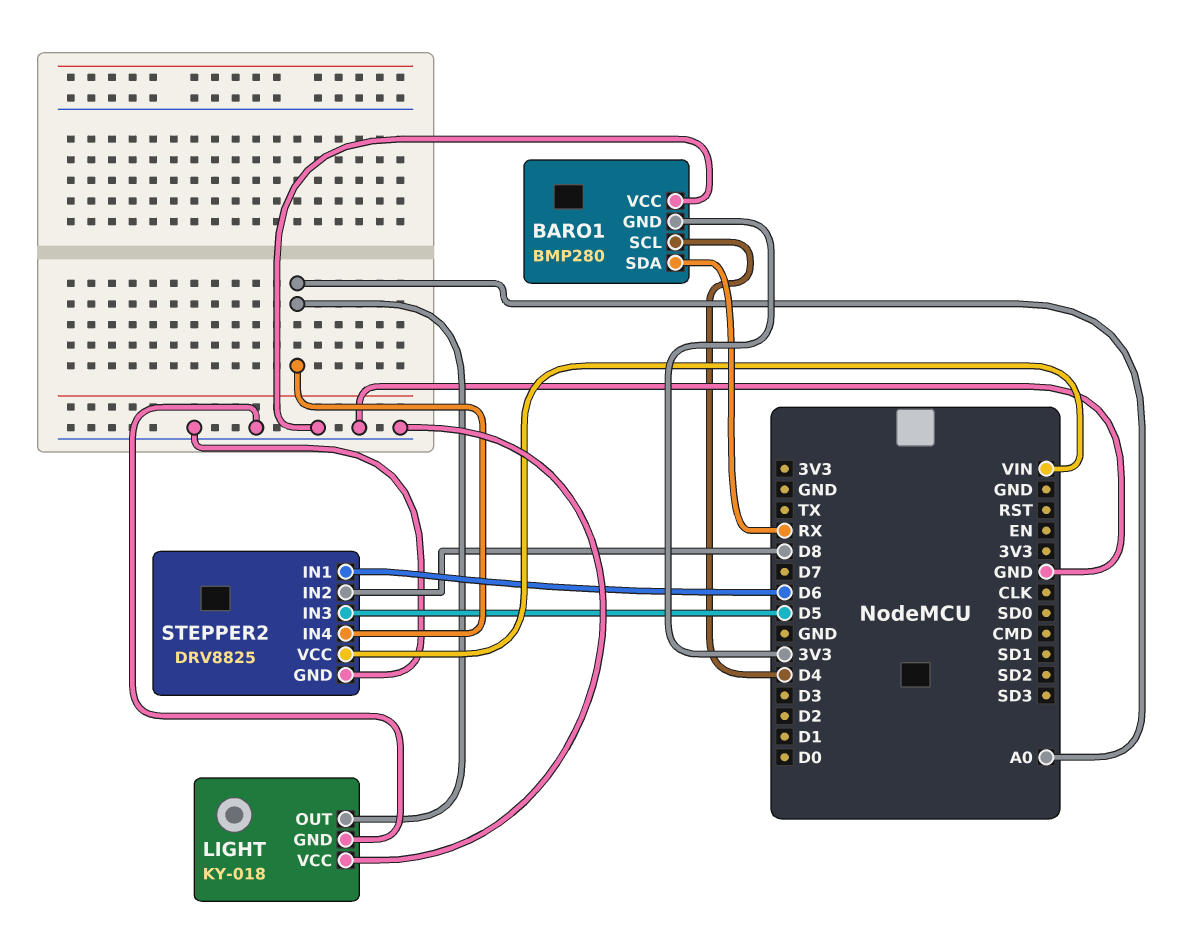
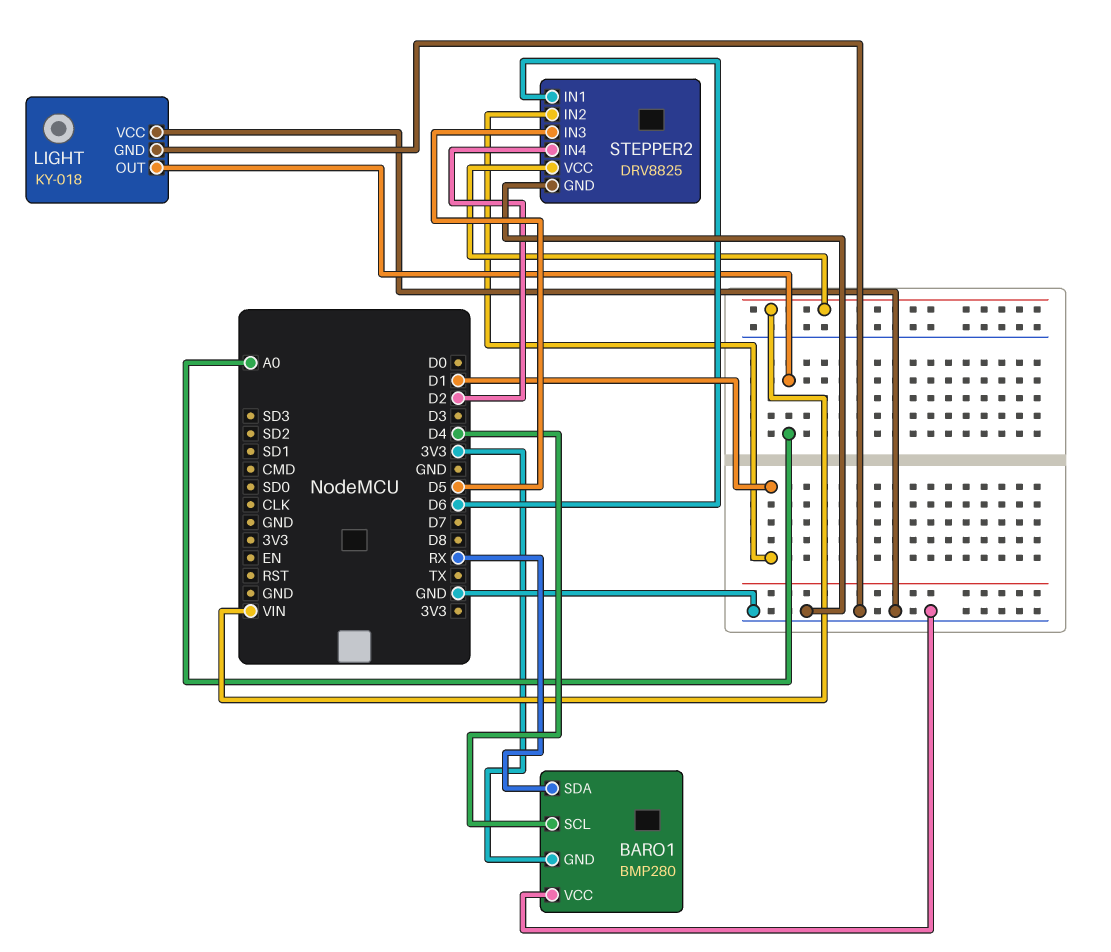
STEPPER2 pin IN2: D8 -> D1
STEPPER2 pin IN4: A0 -> D2

